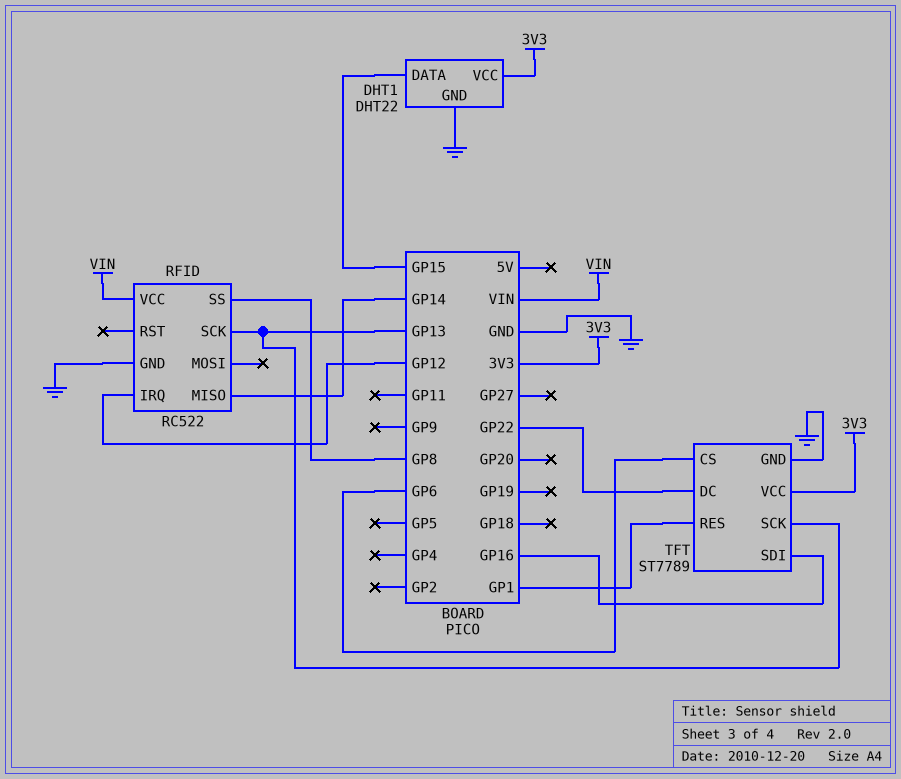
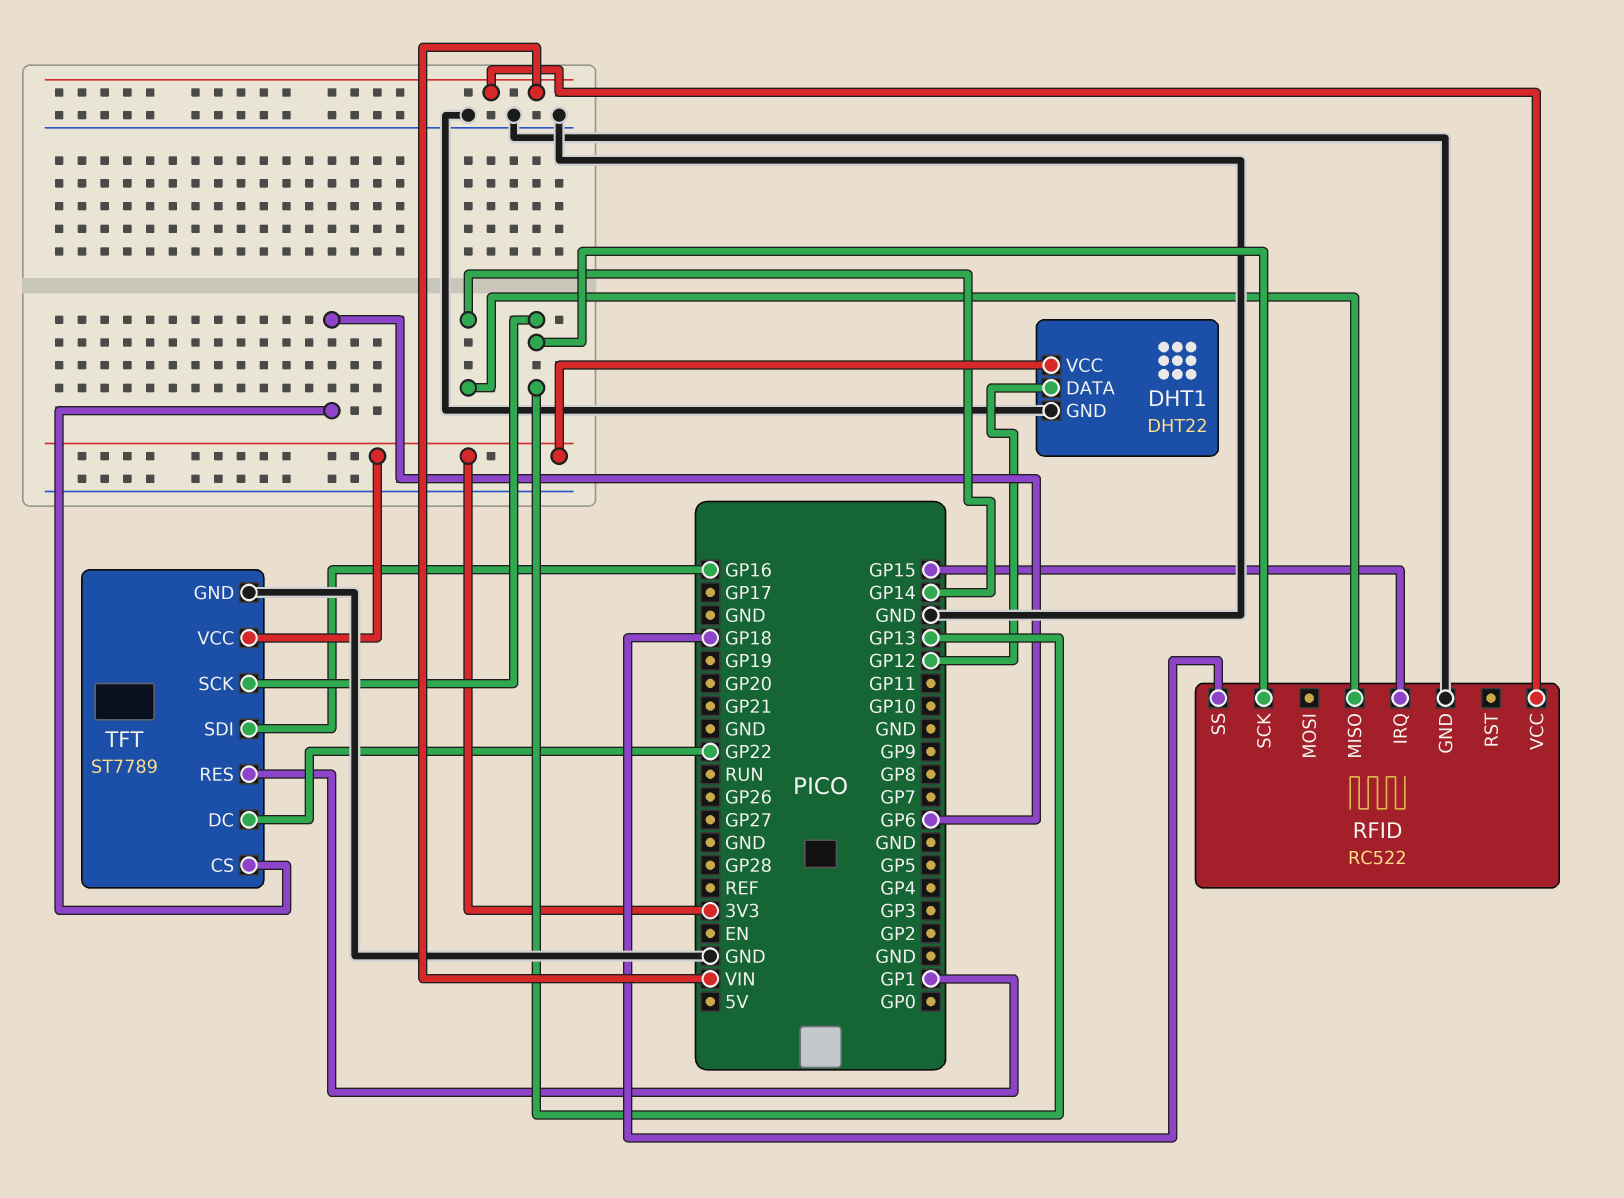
DHT1 pin DATA: GP15 -> GP12
RFID pin IRQ: GP12 -> GP15
RFID pin SS: GP8 -> GP18

